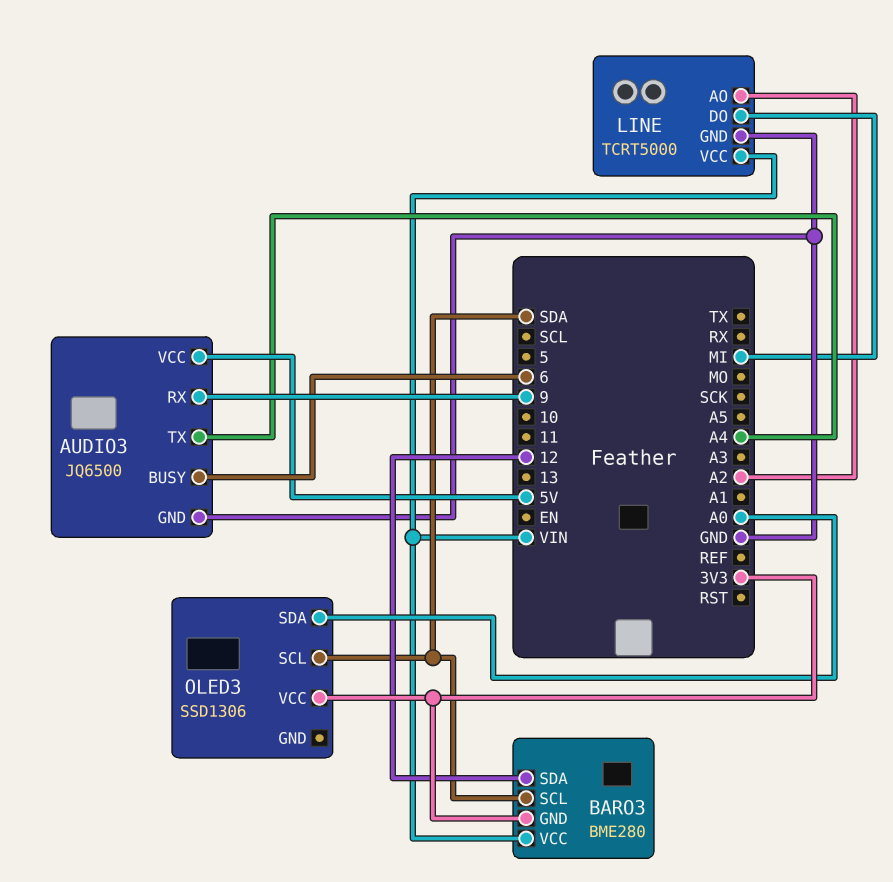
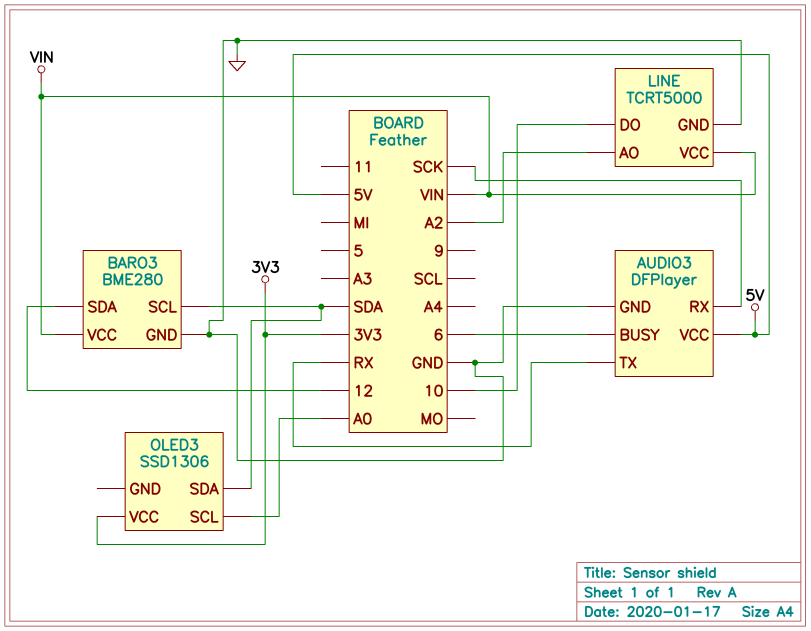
AUDIO3: JQ6500 -> DFPlayer
AUDIO3 pin RX: 9 -> SCK
AUDIO3 pin TX: A4 -> RX
BARO3 pin GND: 3V3 -> GND
LINE pin DO: MI -> 10
OLED3 pin SCL: SDA -> A0
OLED3 pin SDA: A0 -> SDA

